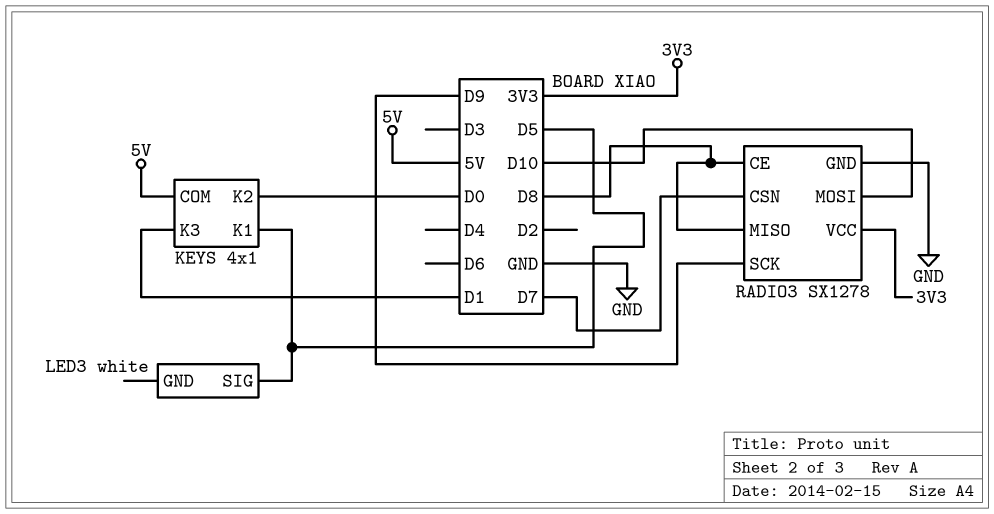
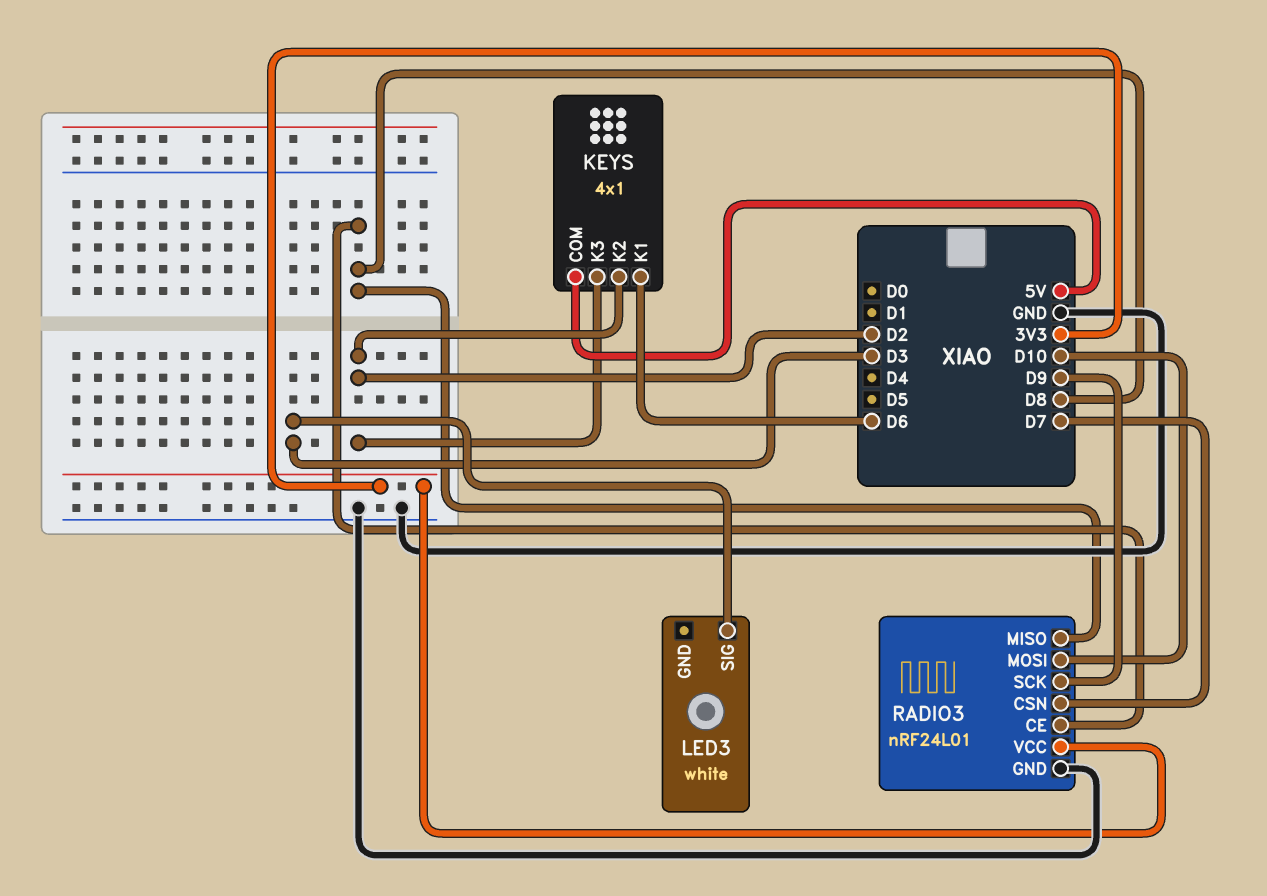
KEYS pin K1: D5 -> D6
KEYS pin K2: D0 -> D2
KEYS pin K3: D1 -> D2
LED3 pin SIG: D5 -> D3
RADIO3: SX1278 -> nRF24L01

